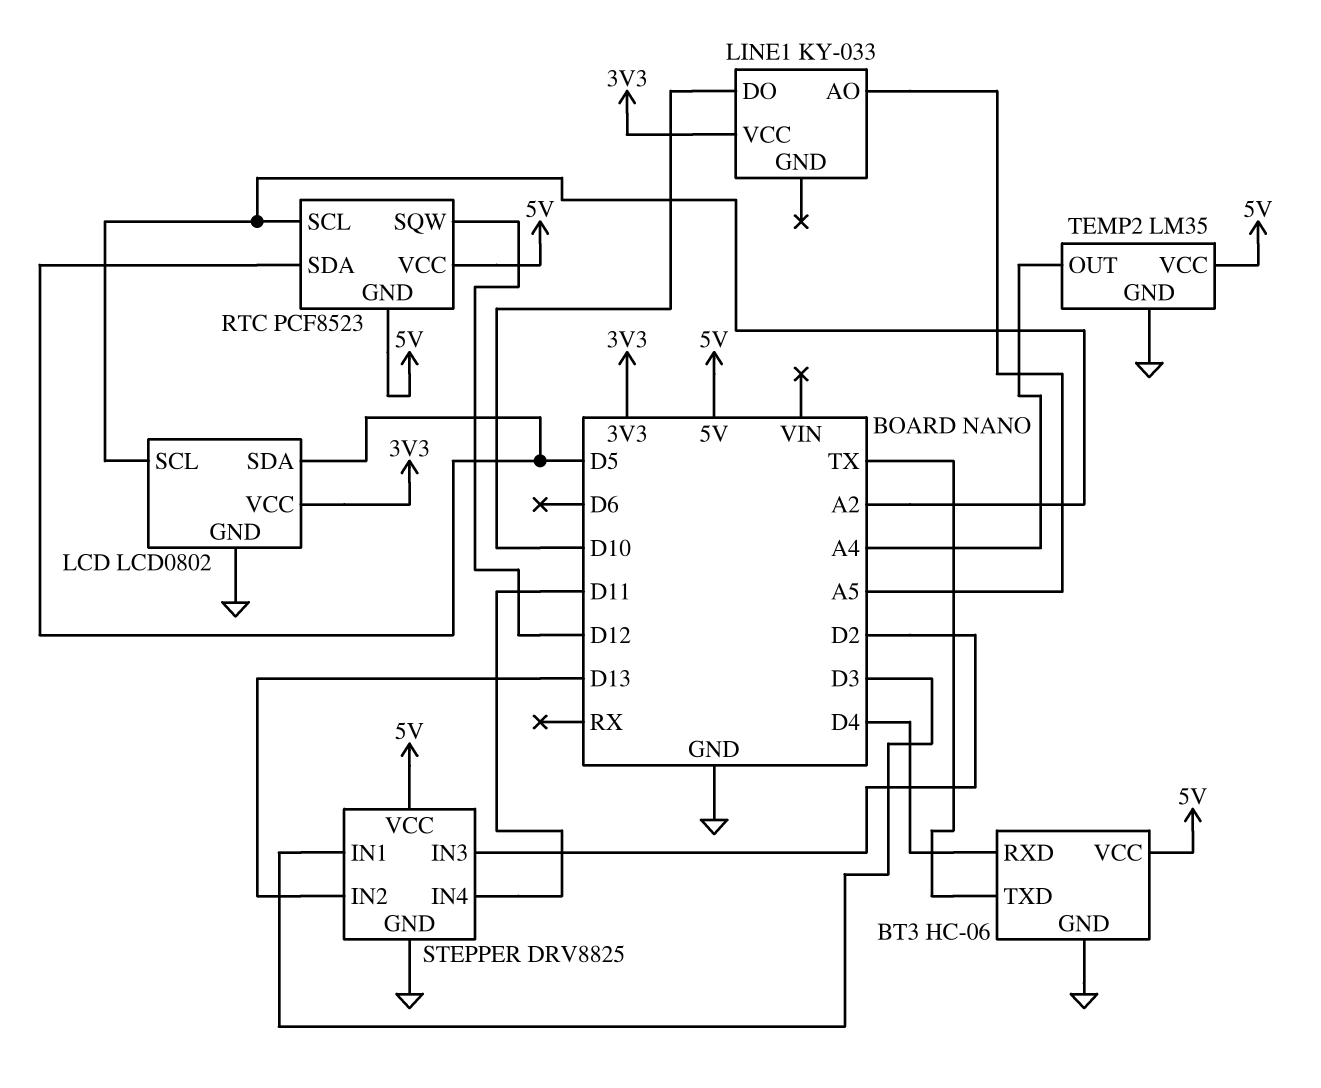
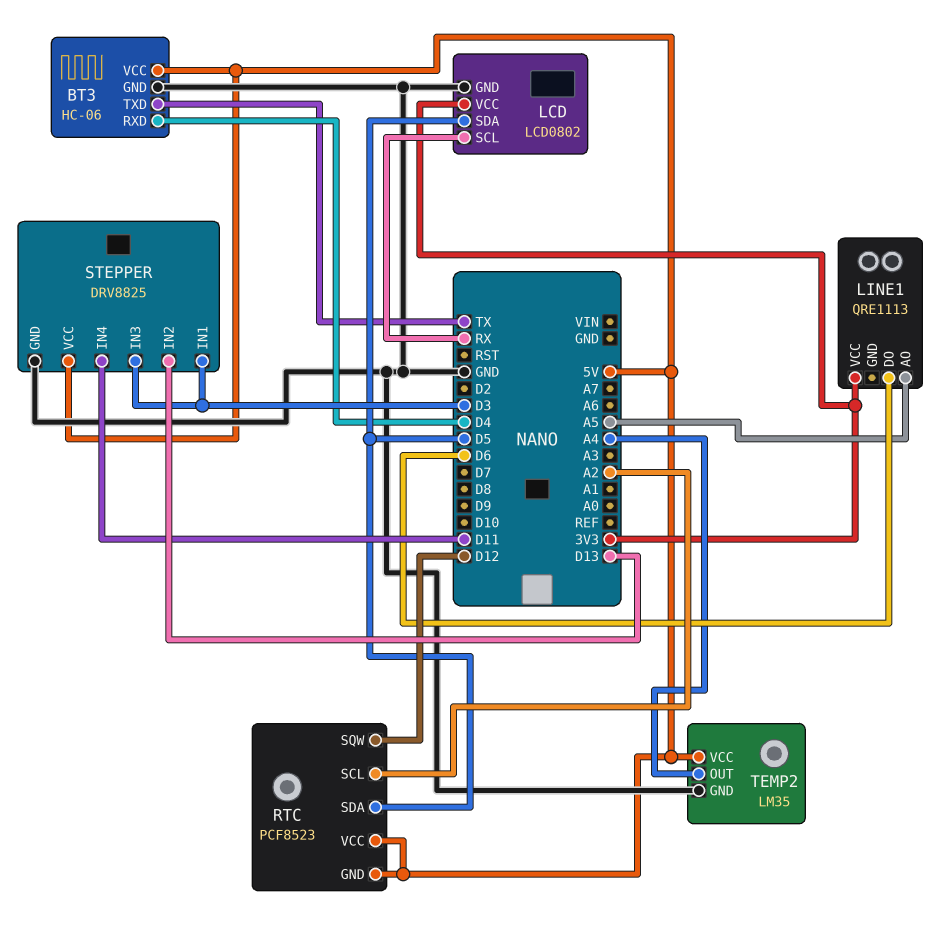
LCD pin SCL: A2 -> RX
LINE1: KY-033 -> QRE1113
LINE1 pin DO: D10 -> D6
STEPPER pin IN3: D2 -> D3

